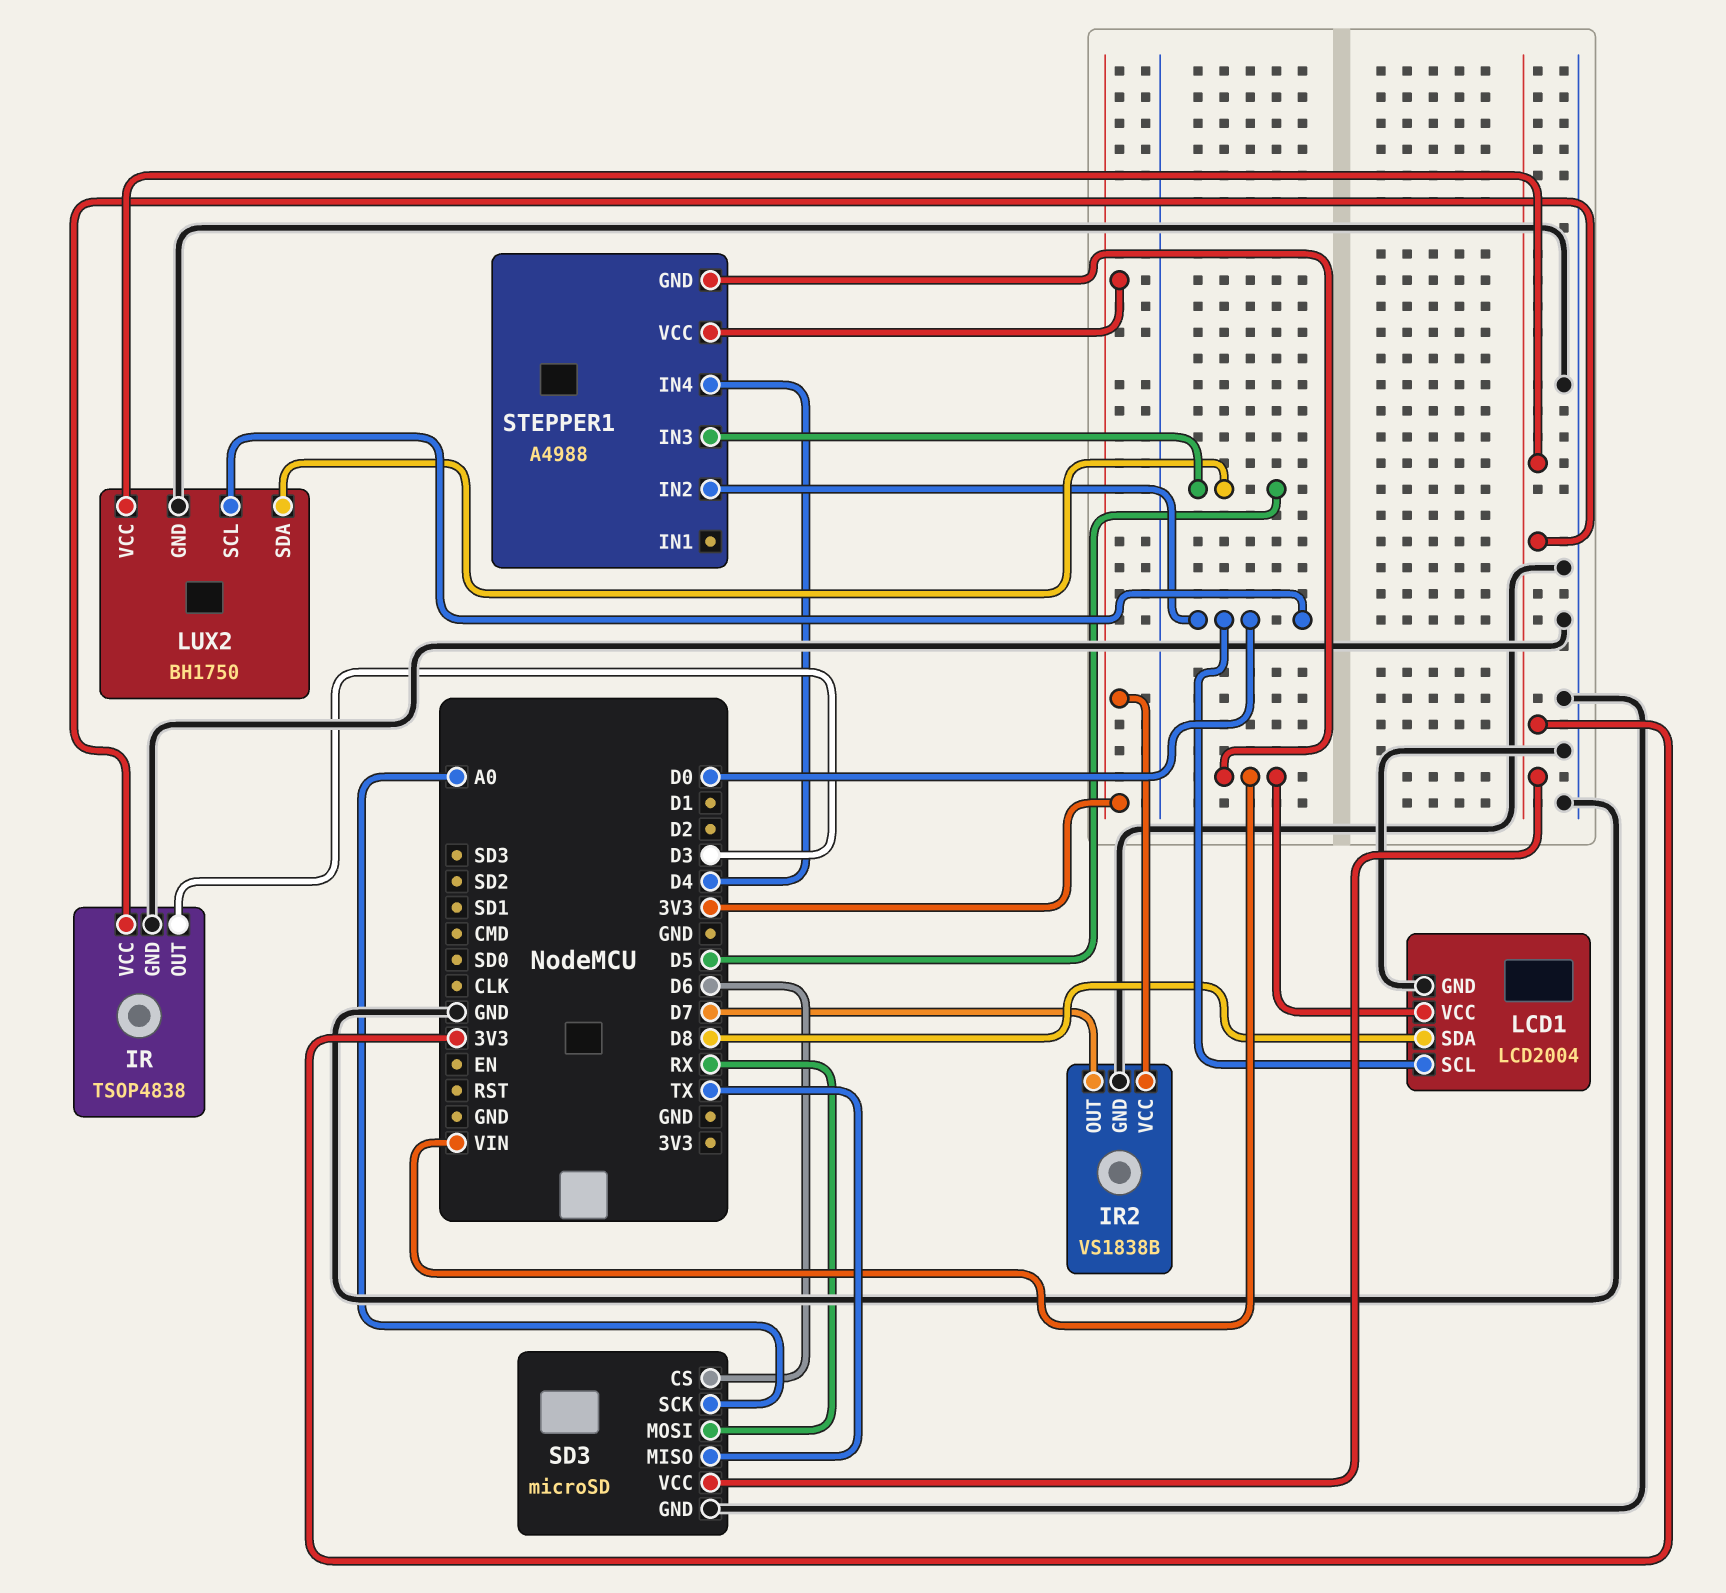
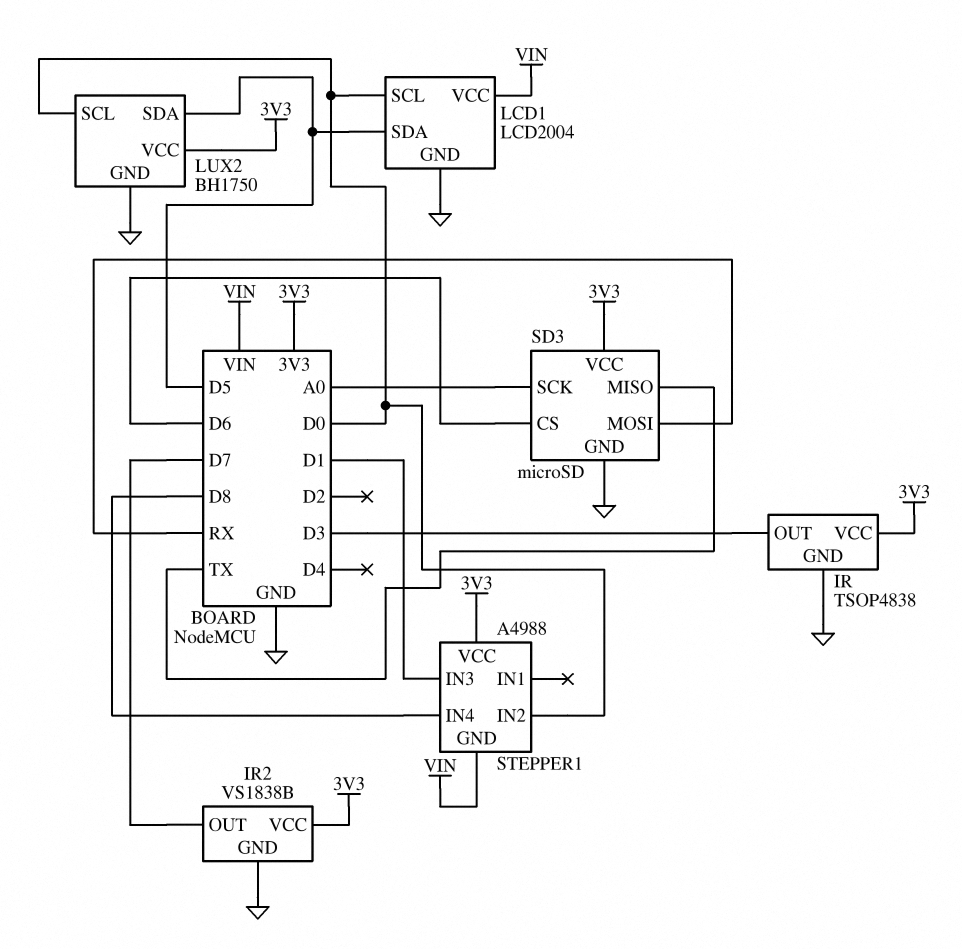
LCD1 pin SDA: D8 -> D5
STEPPER1 pin IN3: D5 -> D1
STEPPER1 pin IN4: D4 -> D8

